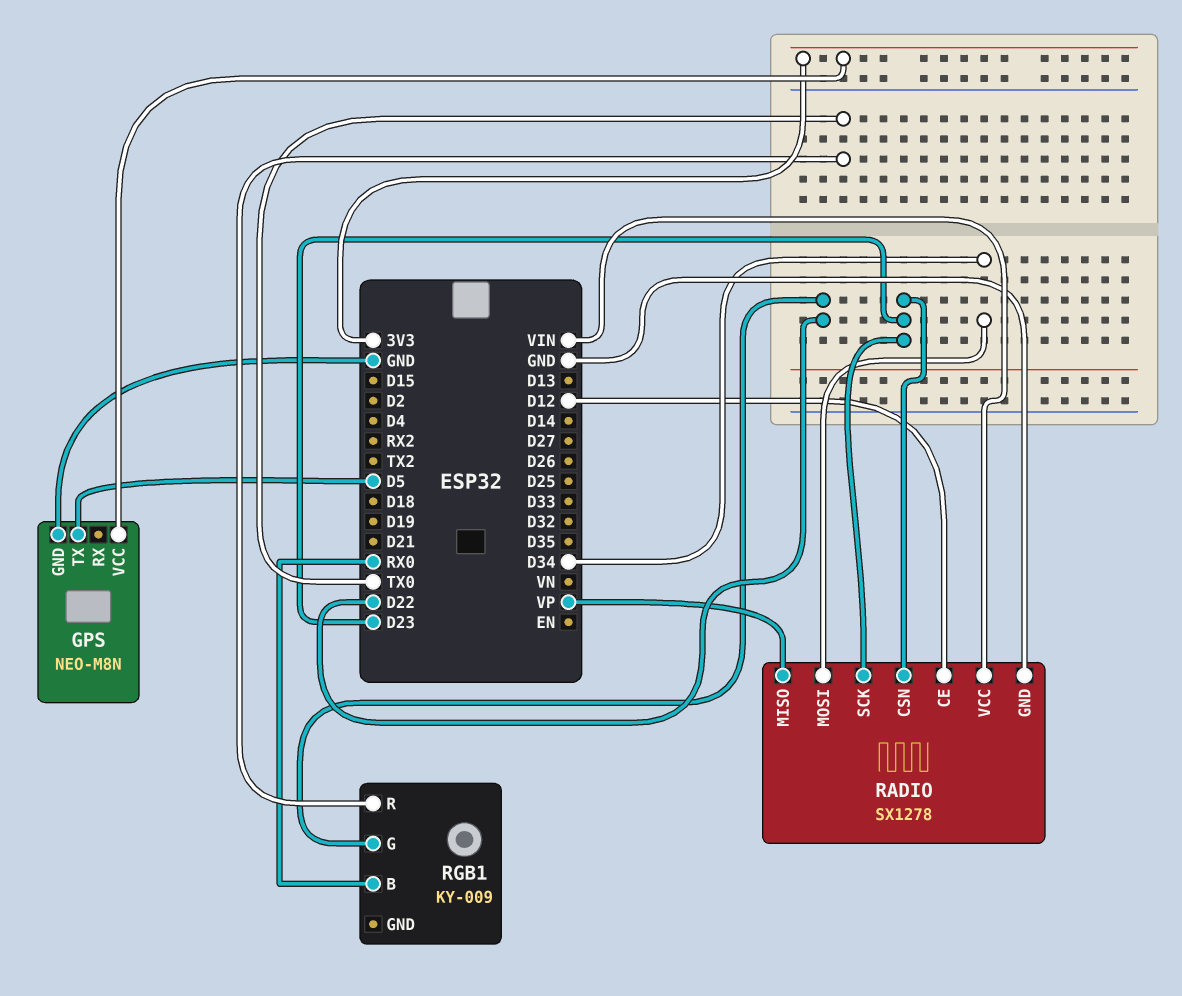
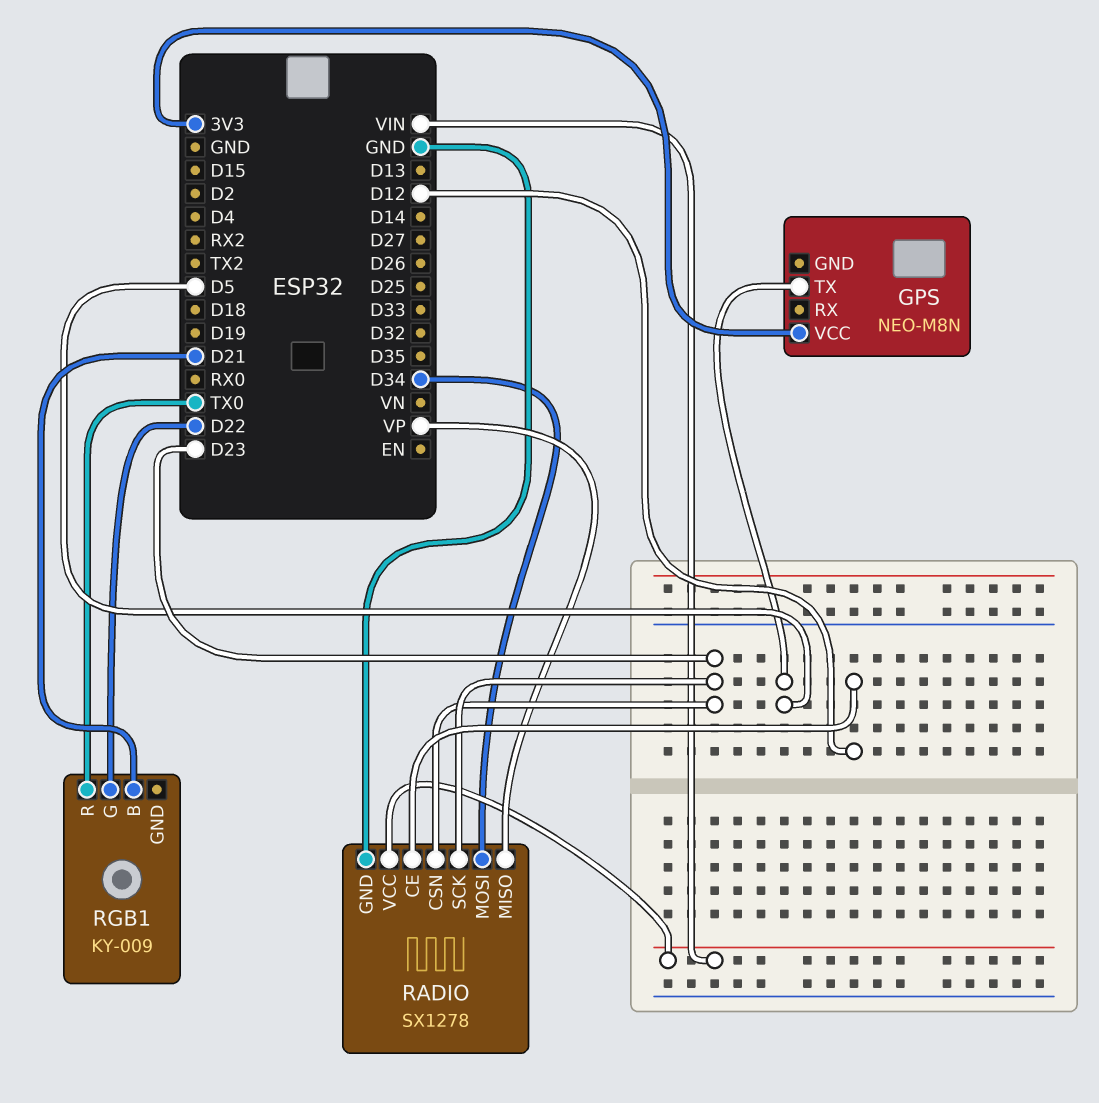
GPS pin GND: GND -> none
RGB1 pin B: RX0 -> D21

